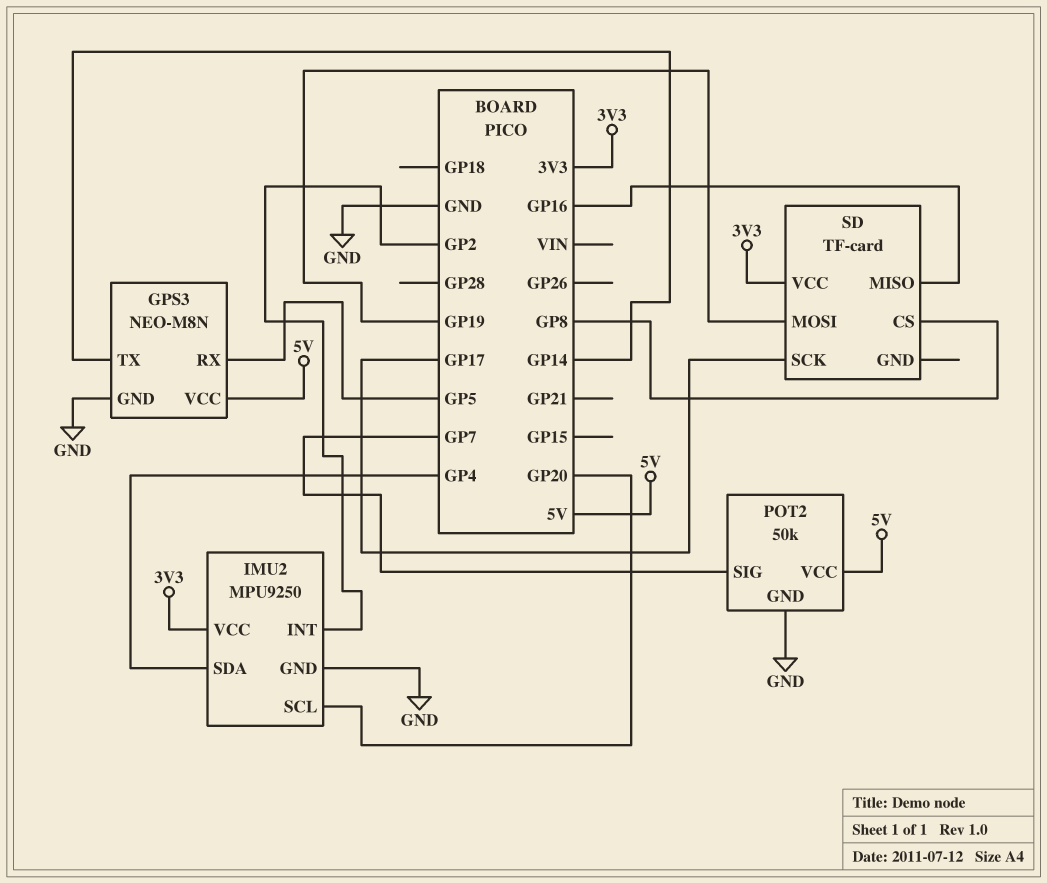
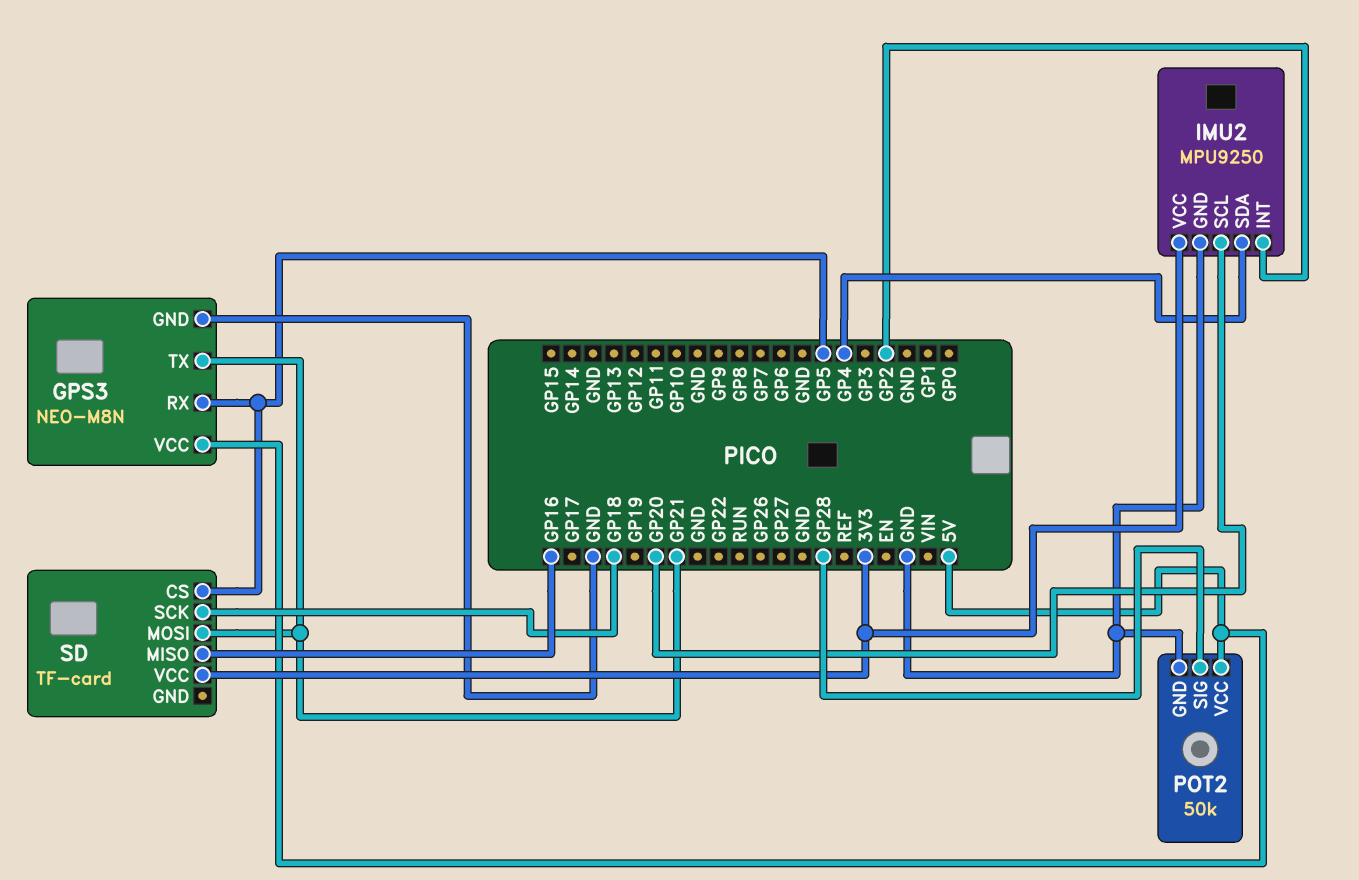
GPS3 pin TX: GP14 -> GP21
POT2 pin SIG: GP7 -> GP28
SD pin CS: GP8 -> GP5
SD pin MOSI: GP19 -> GP21
SD pin SCK: GP17 -> GP18

